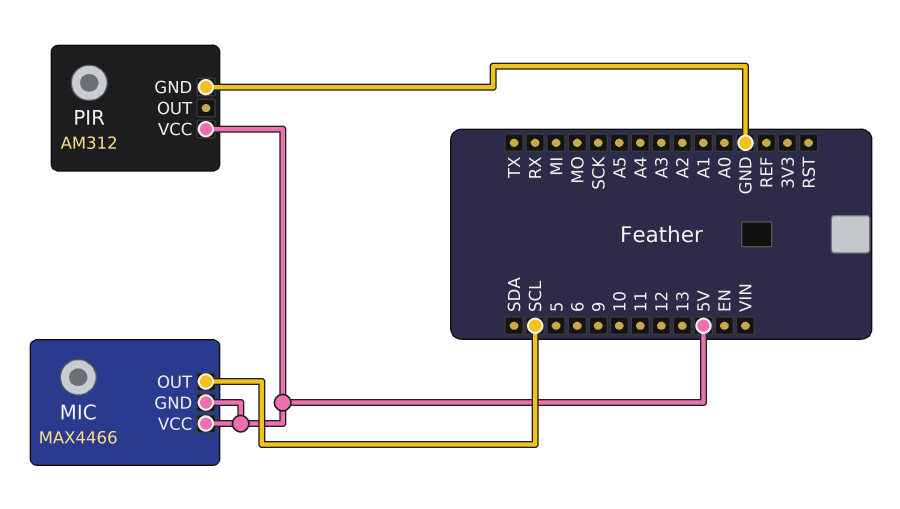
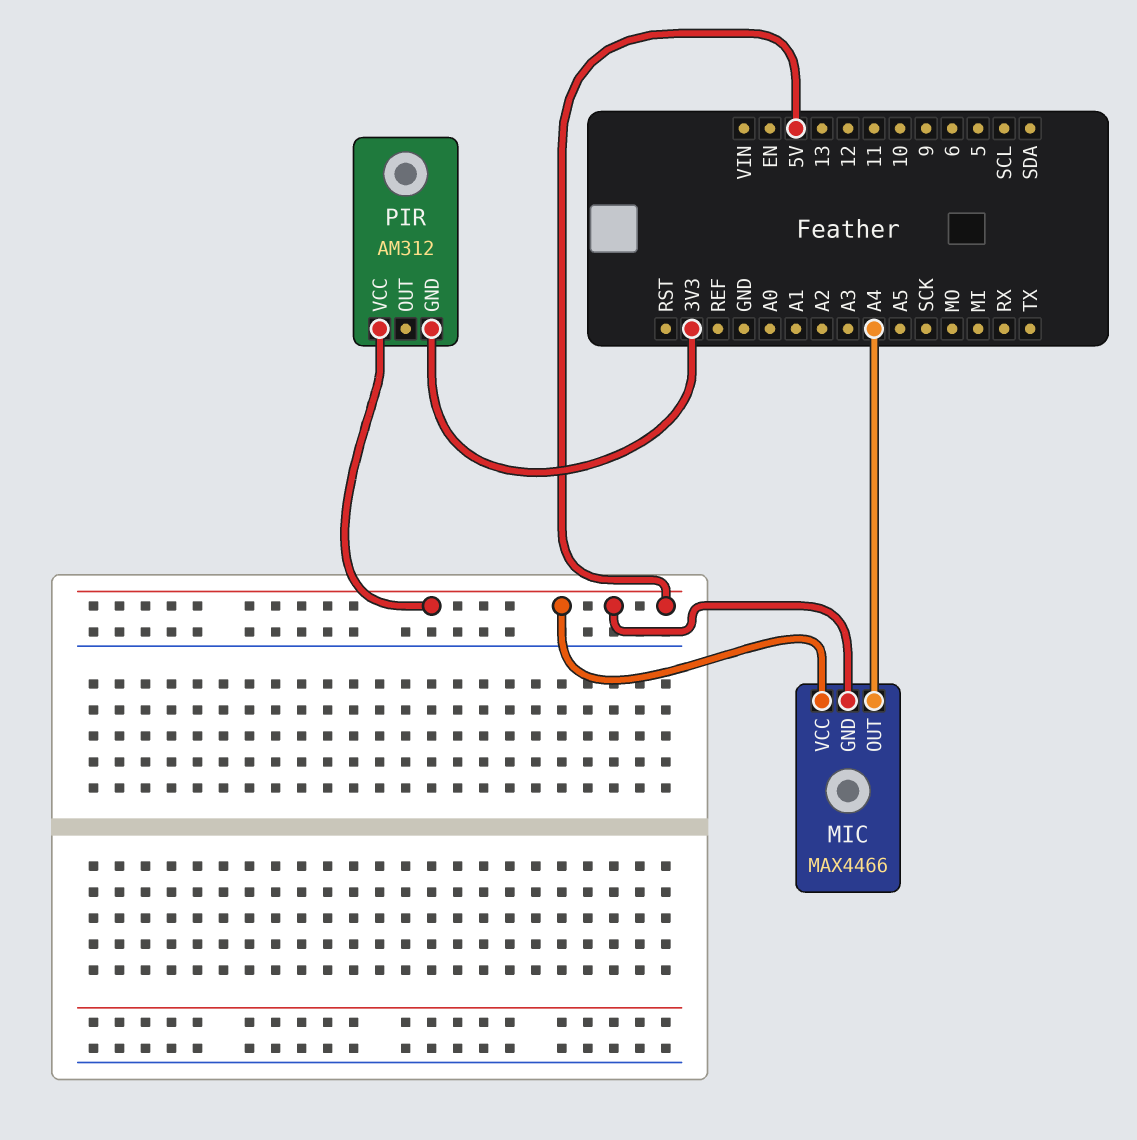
MIC pin OUT: SCL -> A4
PIR pin GND: GND -> 3V3

